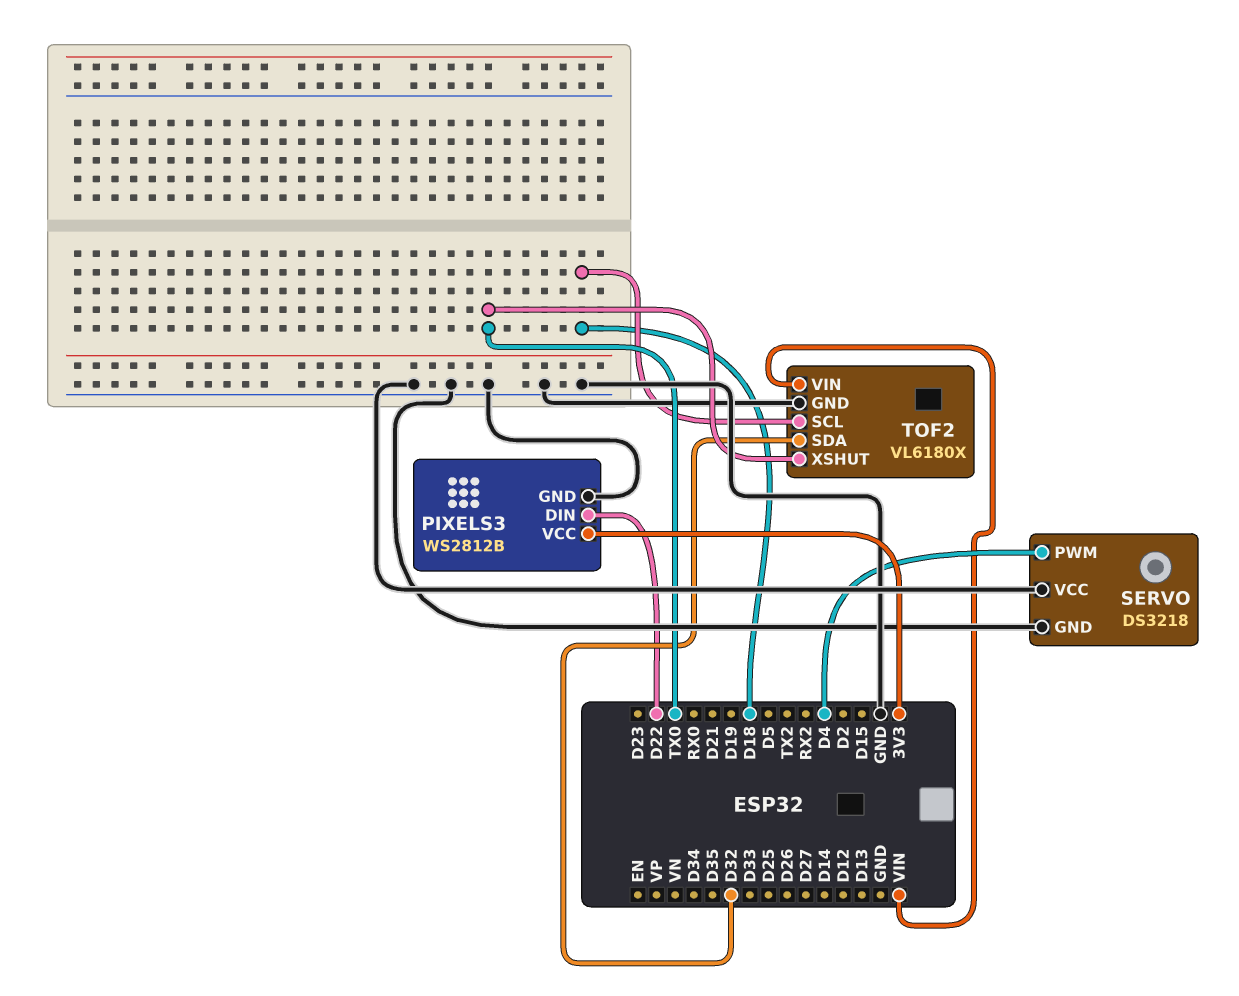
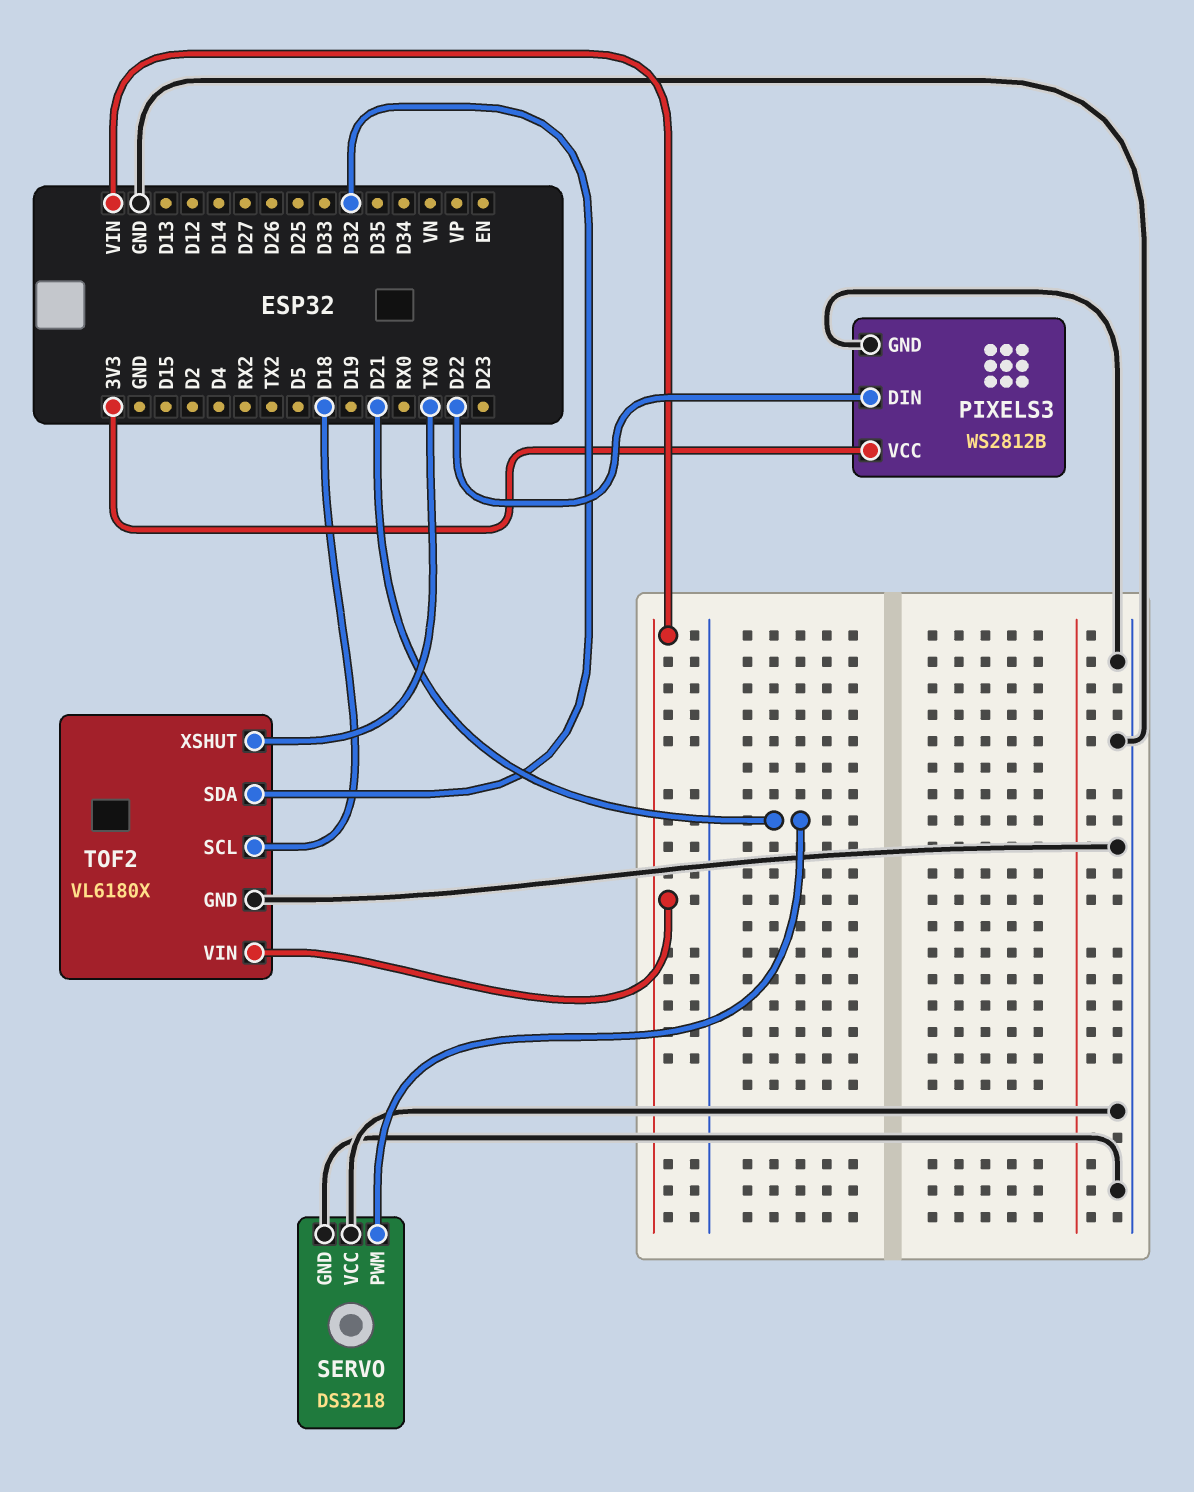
SERVO pin PWM: D4 -> D21

